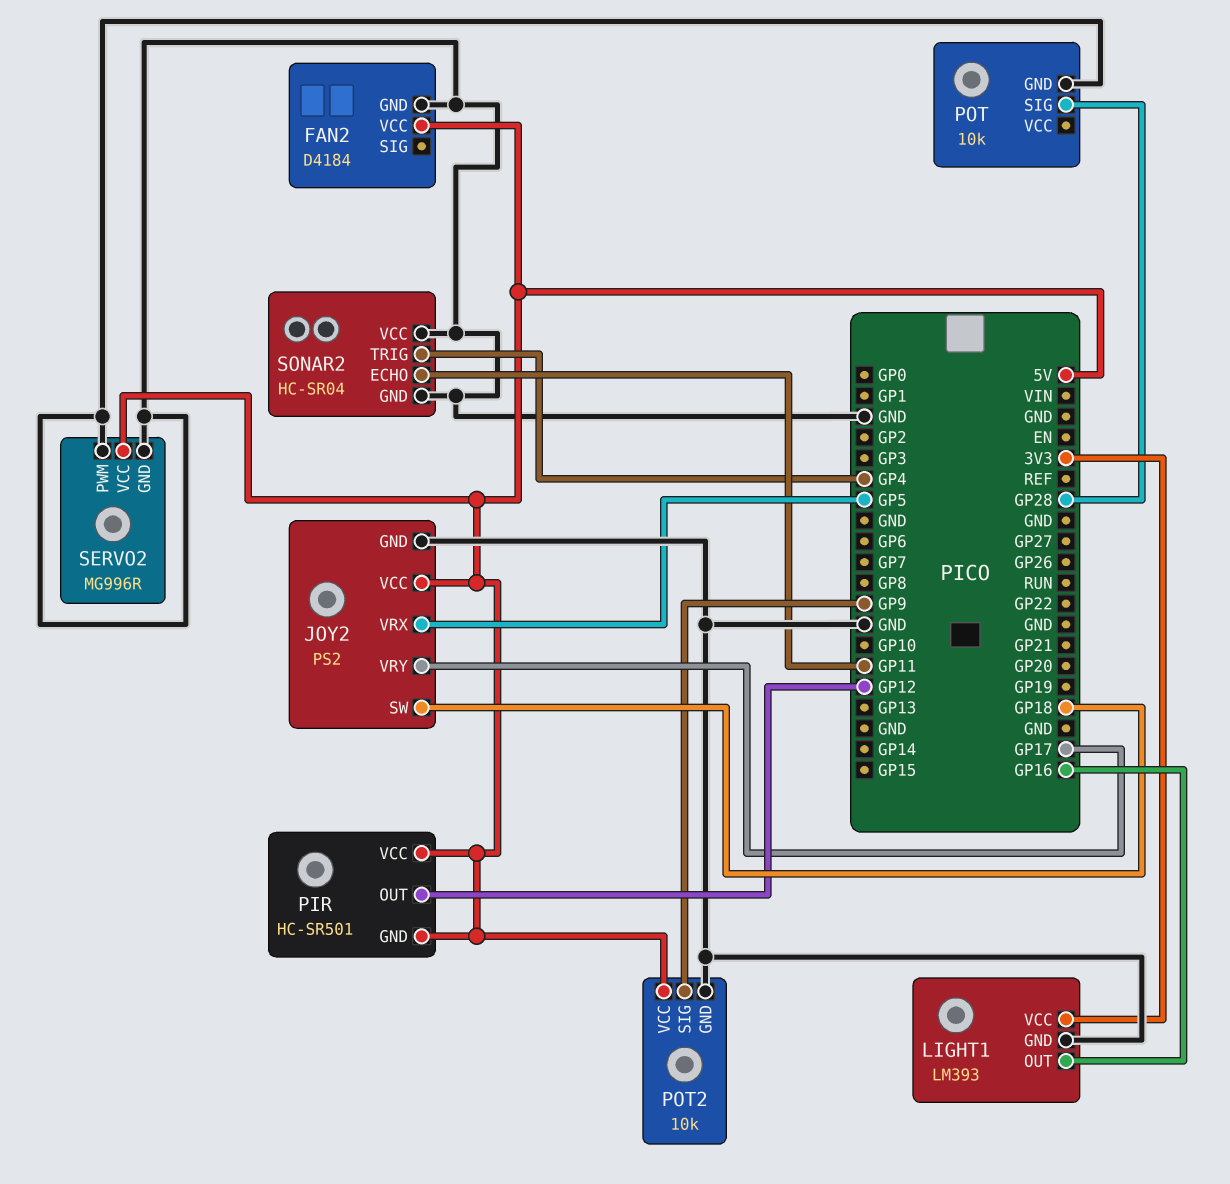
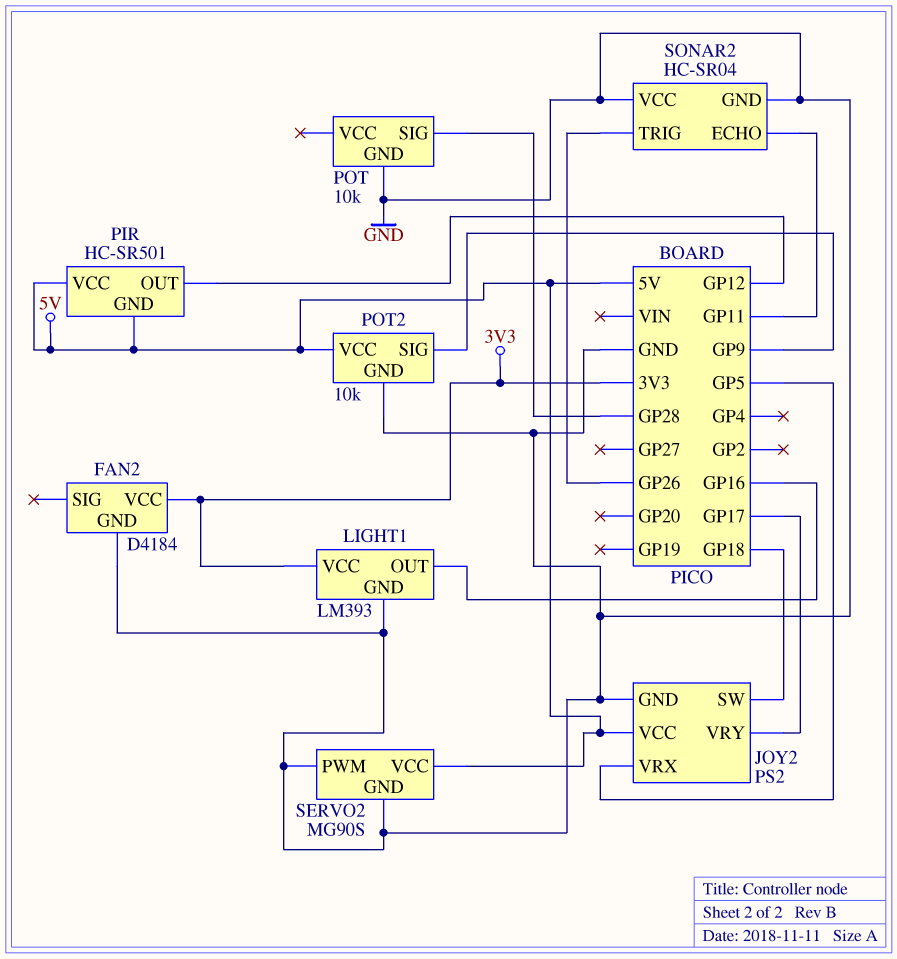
FAN2 pin VCC: 5V -> 3V3
SERVO2: MG996R -> MG90S
SONAR2 pin TRIG: GP4 -> GP26

